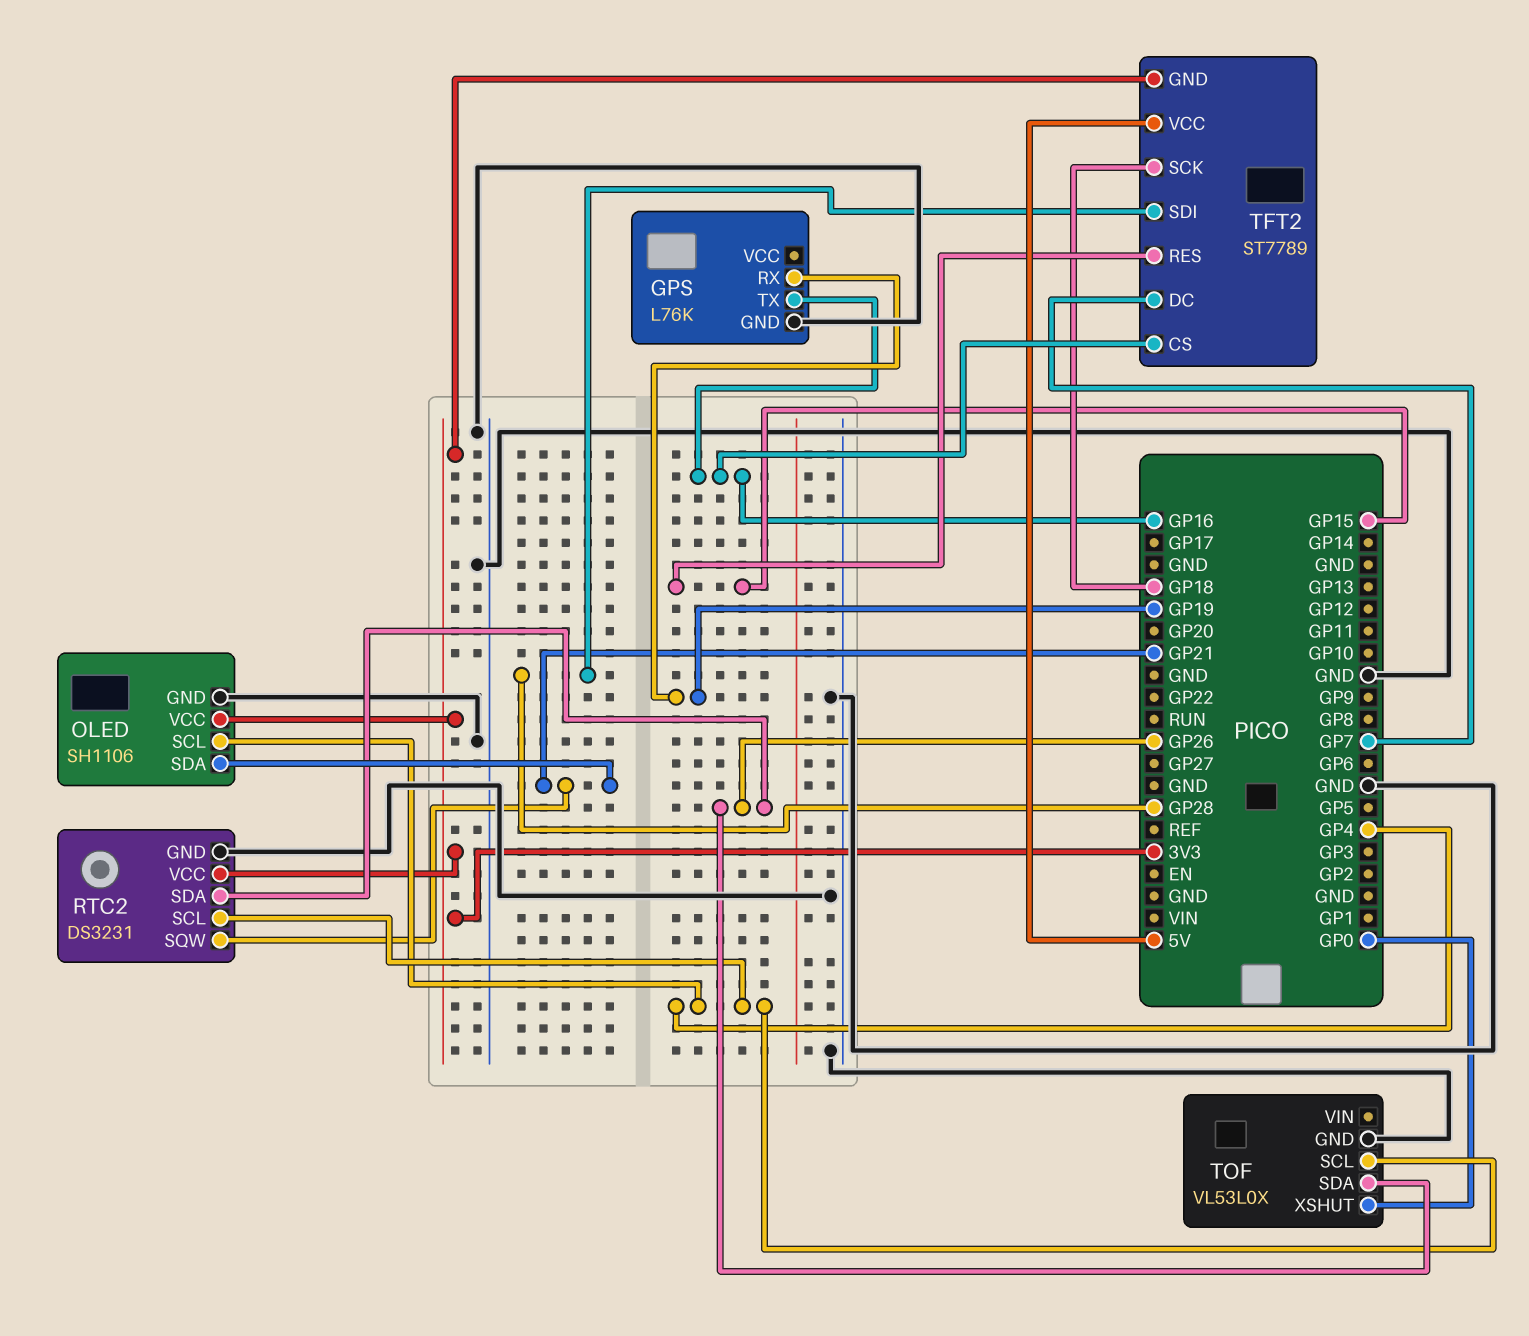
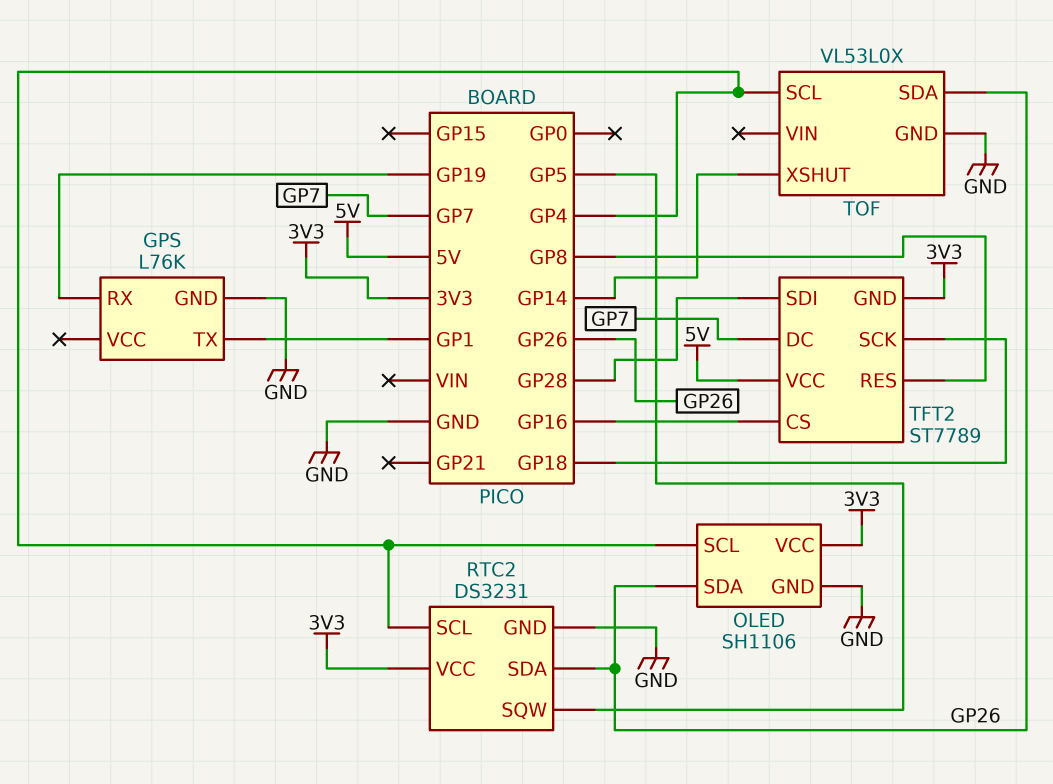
GPS pin TX: GP16 -> GP1
OLED pin SDA: GP21 -> GP26
RTC2 pin SQW: GP21 -> GP5
TFT2 pin RES: GP15 -> GP8
TOF pin XSHUT: GP0 -> GP14

